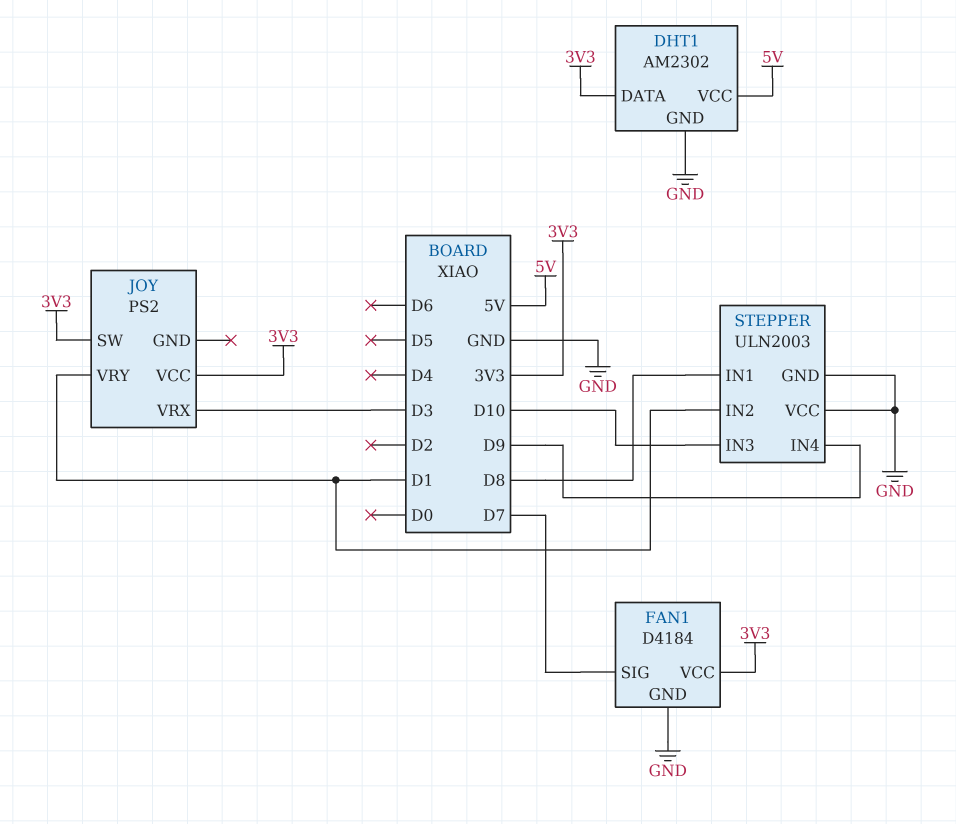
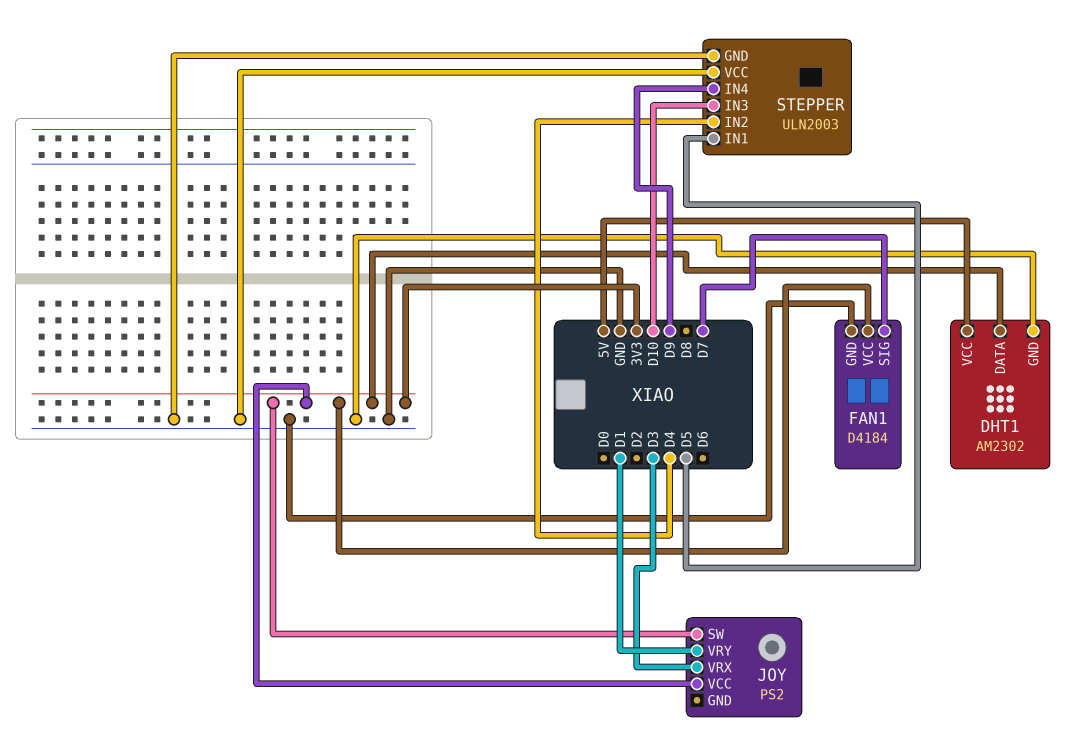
STEPPER pin IN1: D8 -> D5
STEPPER pin IN2: D1 -> D4

